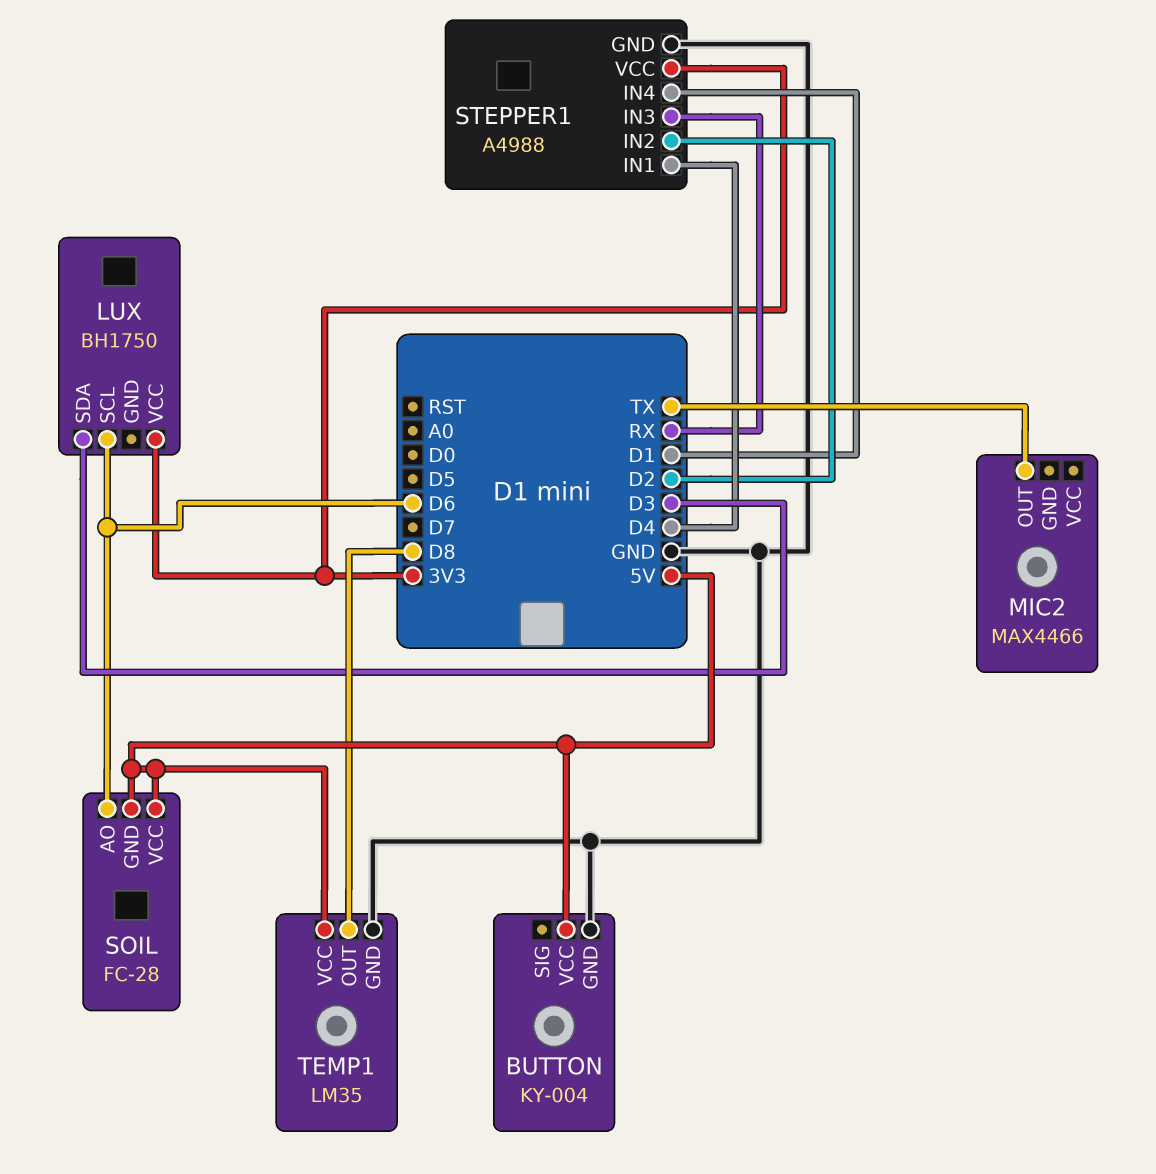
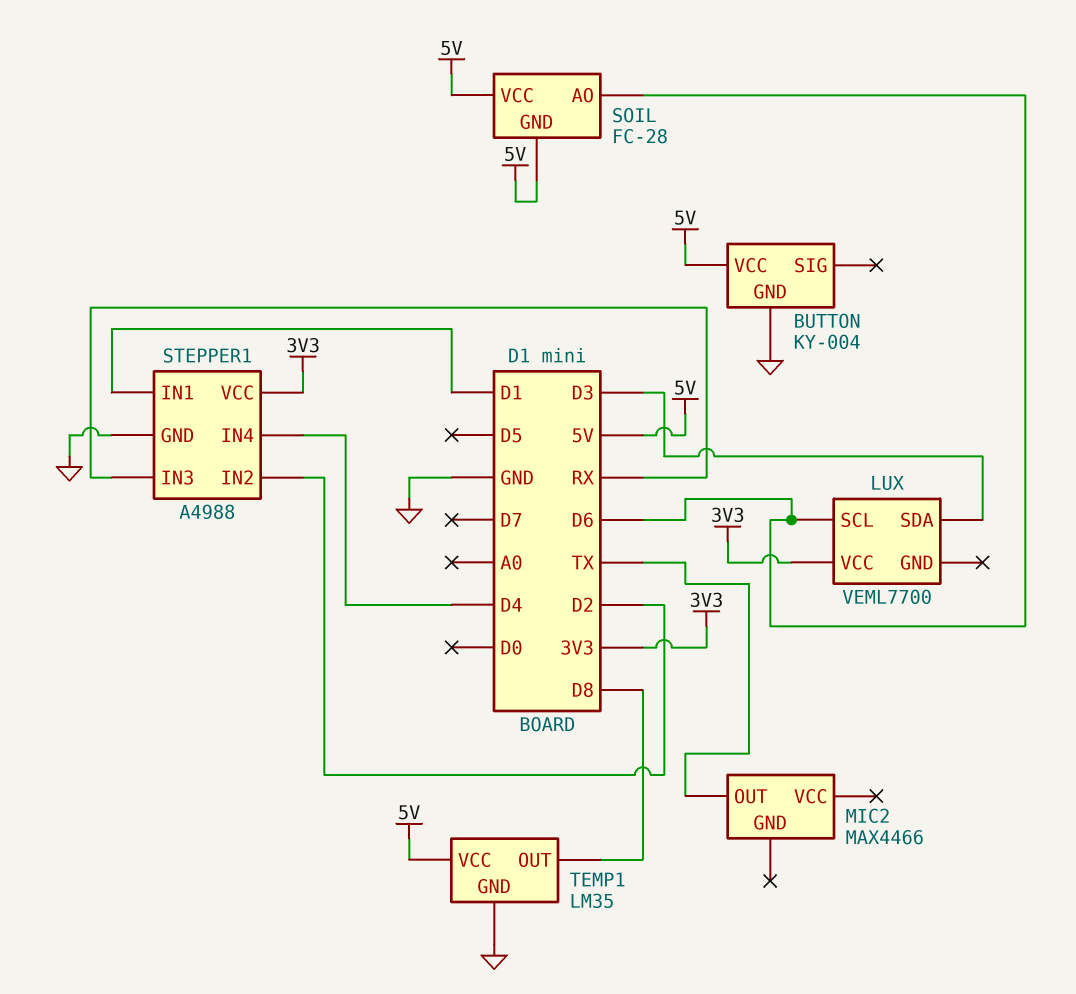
LUX: BH1750 -> VEML7700
STEPPER1 pin IN1: D4 -> D1
STEPPER1 pin IN4: D1 -> D4

